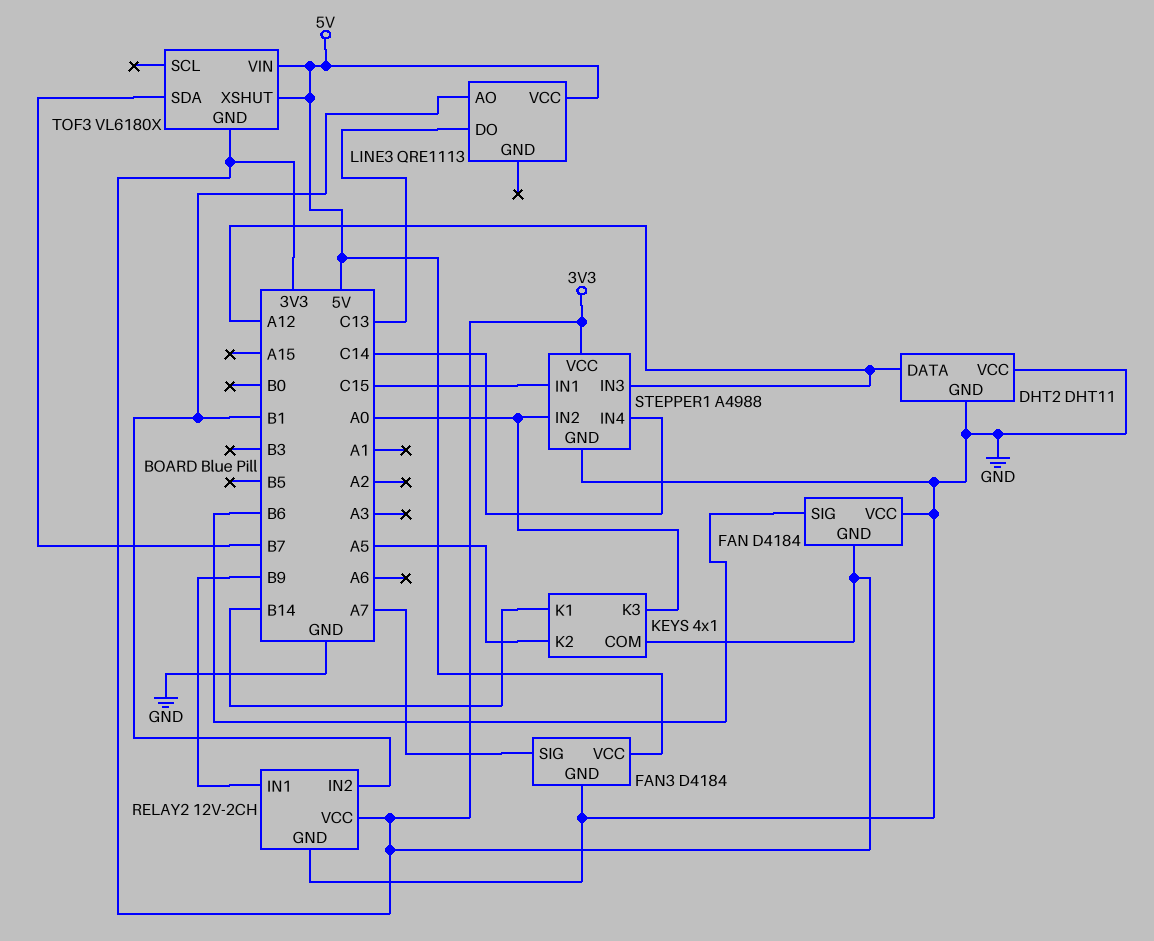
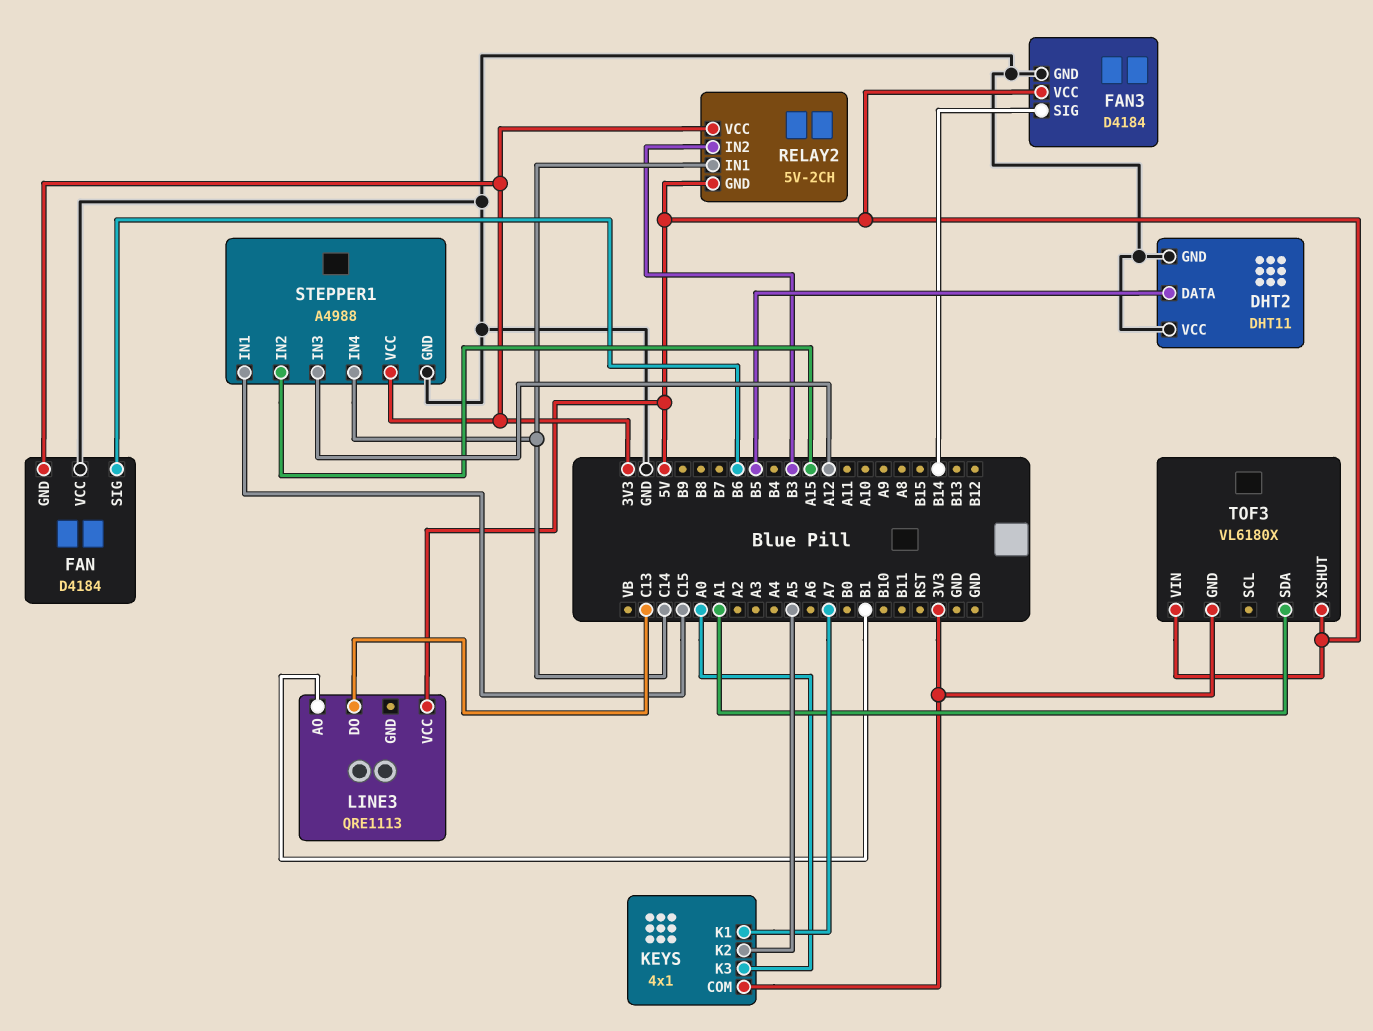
DHT2 pin DATA: A12 -> B5
FAN3 pin SIG: A7 -> B14
KEYS pin K1: B14 -> A7
RELAY2: 12V-2CH -> 5V-2CH
RELAY2 pin GND: GND -> 5V
RELAY2 pin IN1: B9 -> C14
RELAY2 pin IN2: B1 -> B3
STEPPER1 pin IN2: A0 -> A15
TOF3 pin SDA: B7 -> A1

